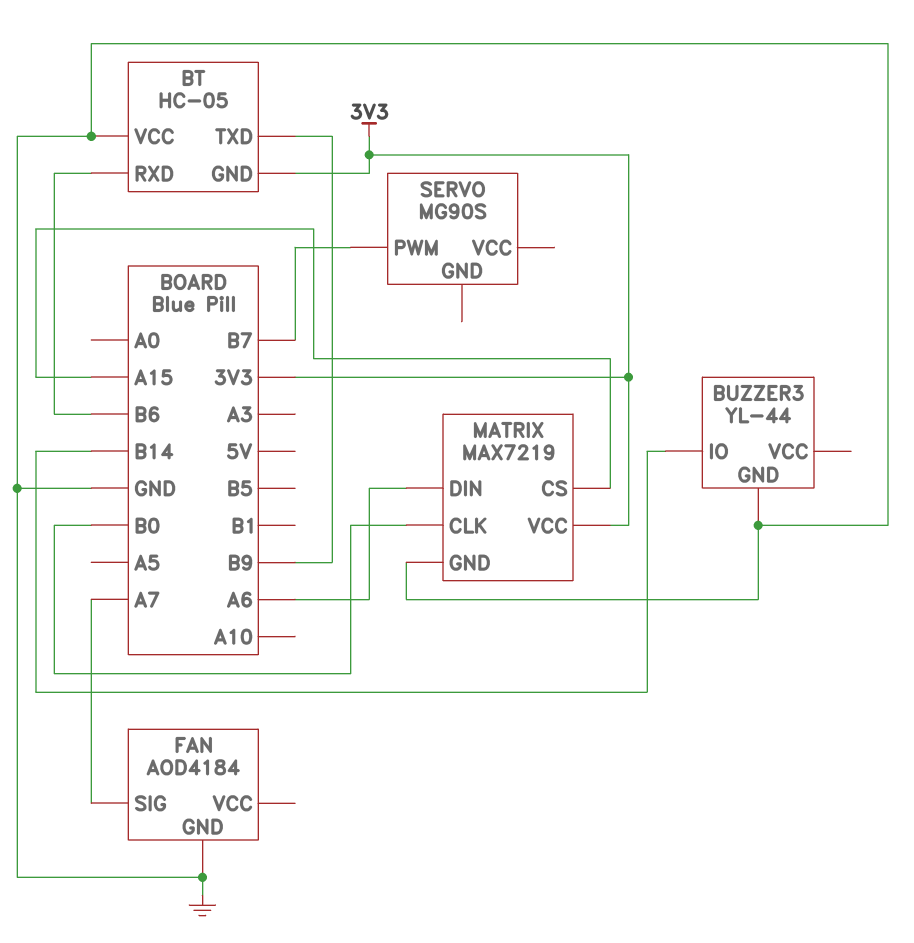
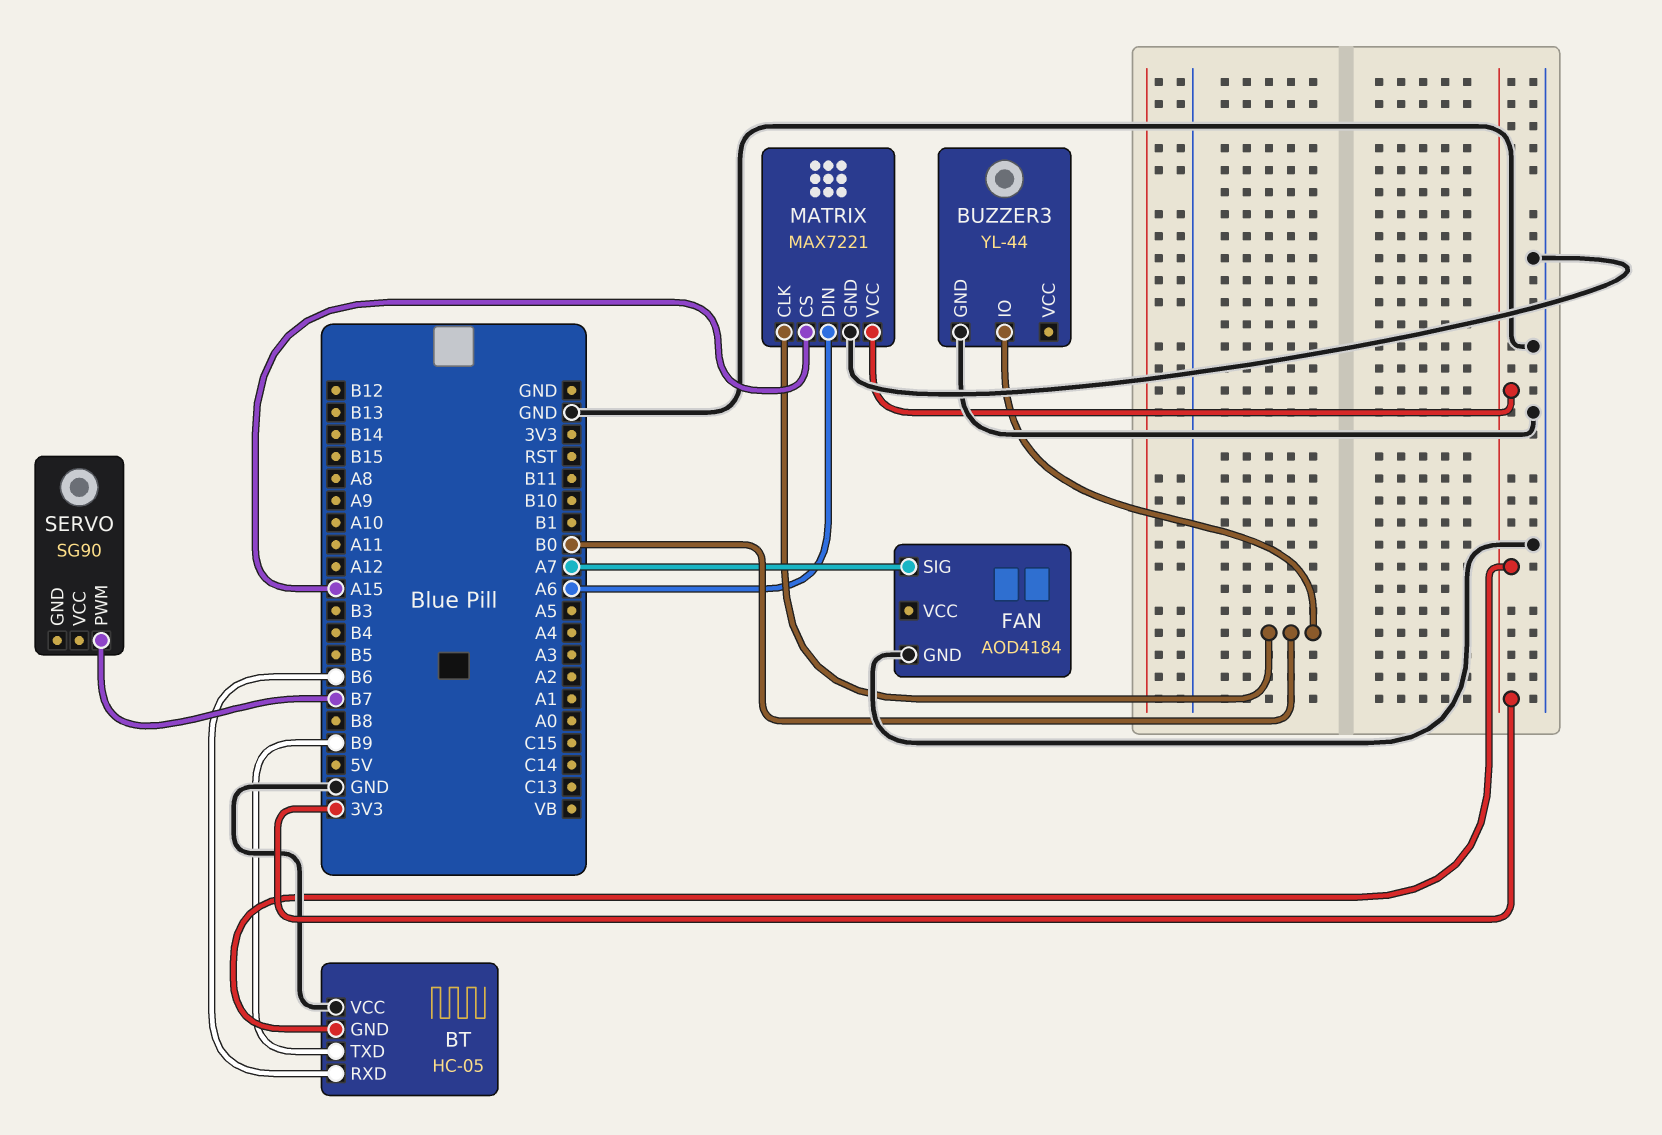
BUZZER3 pin IO: B14 -> B0
MATRIX: MAX7219 -> MAX7221
SERVO: MG90S -> SG90

